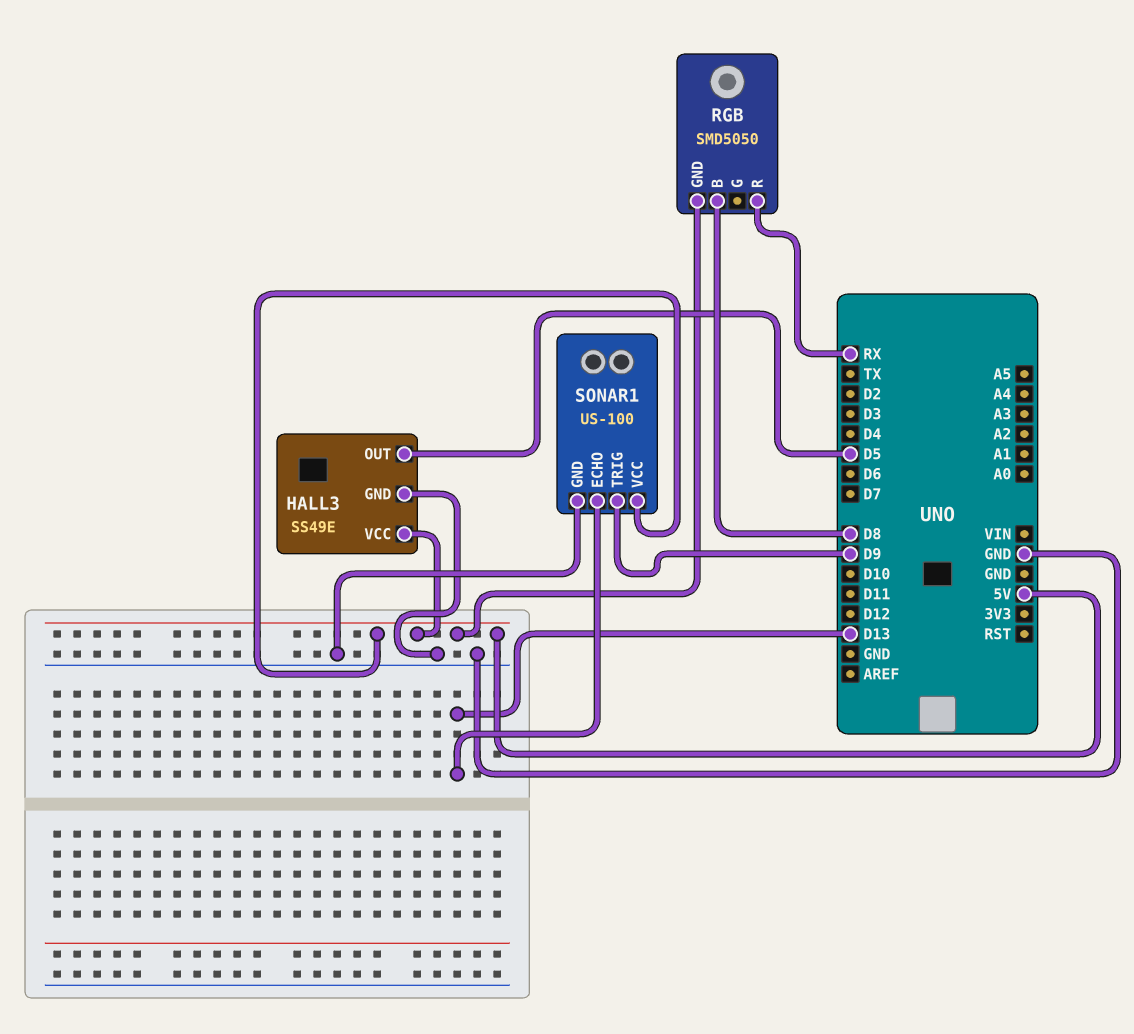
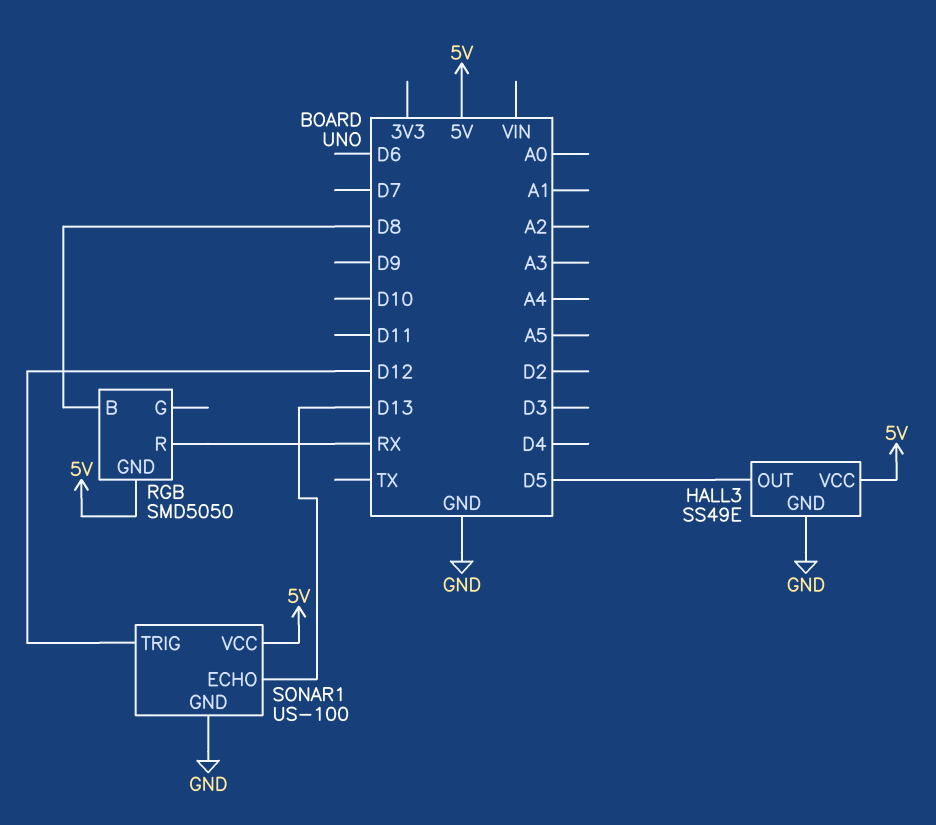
SONAR1 pin TRIG: D9 -> D12

